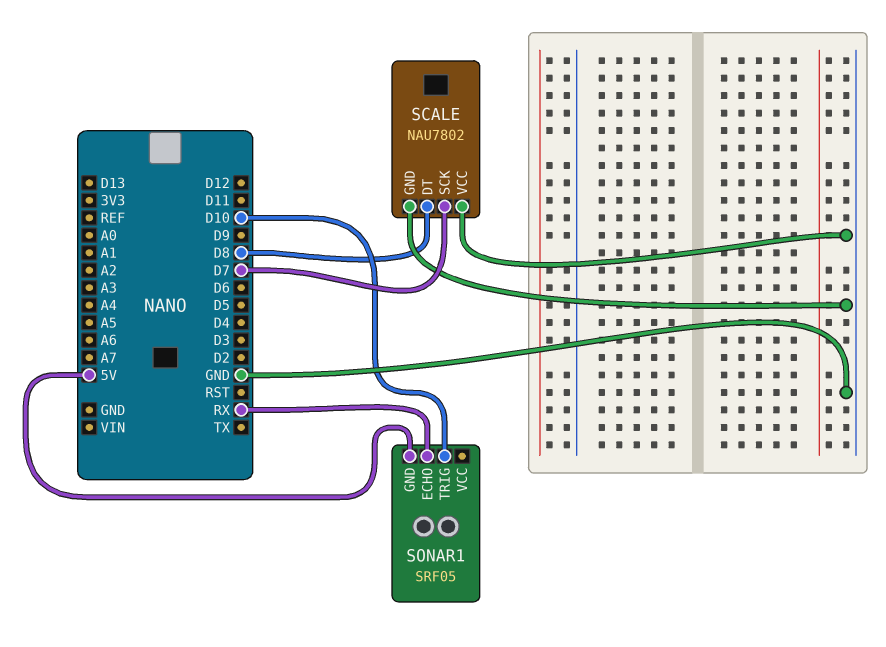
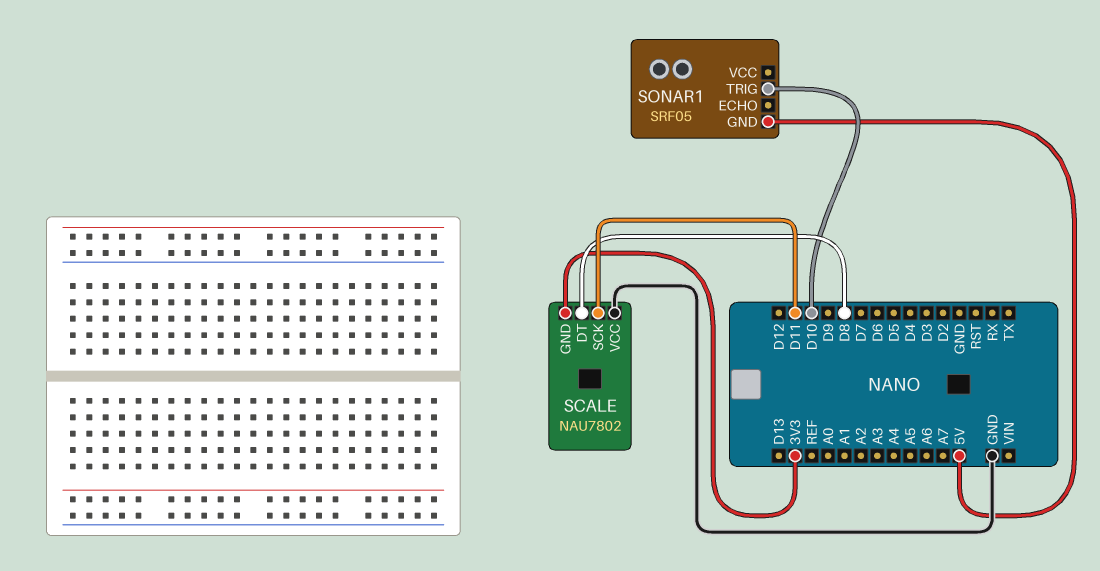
SCALE pin GND: GND -> 3V3
SCALE pin SCK: D7 -> D11
SONAR1 pin ECHO: RX -> none

